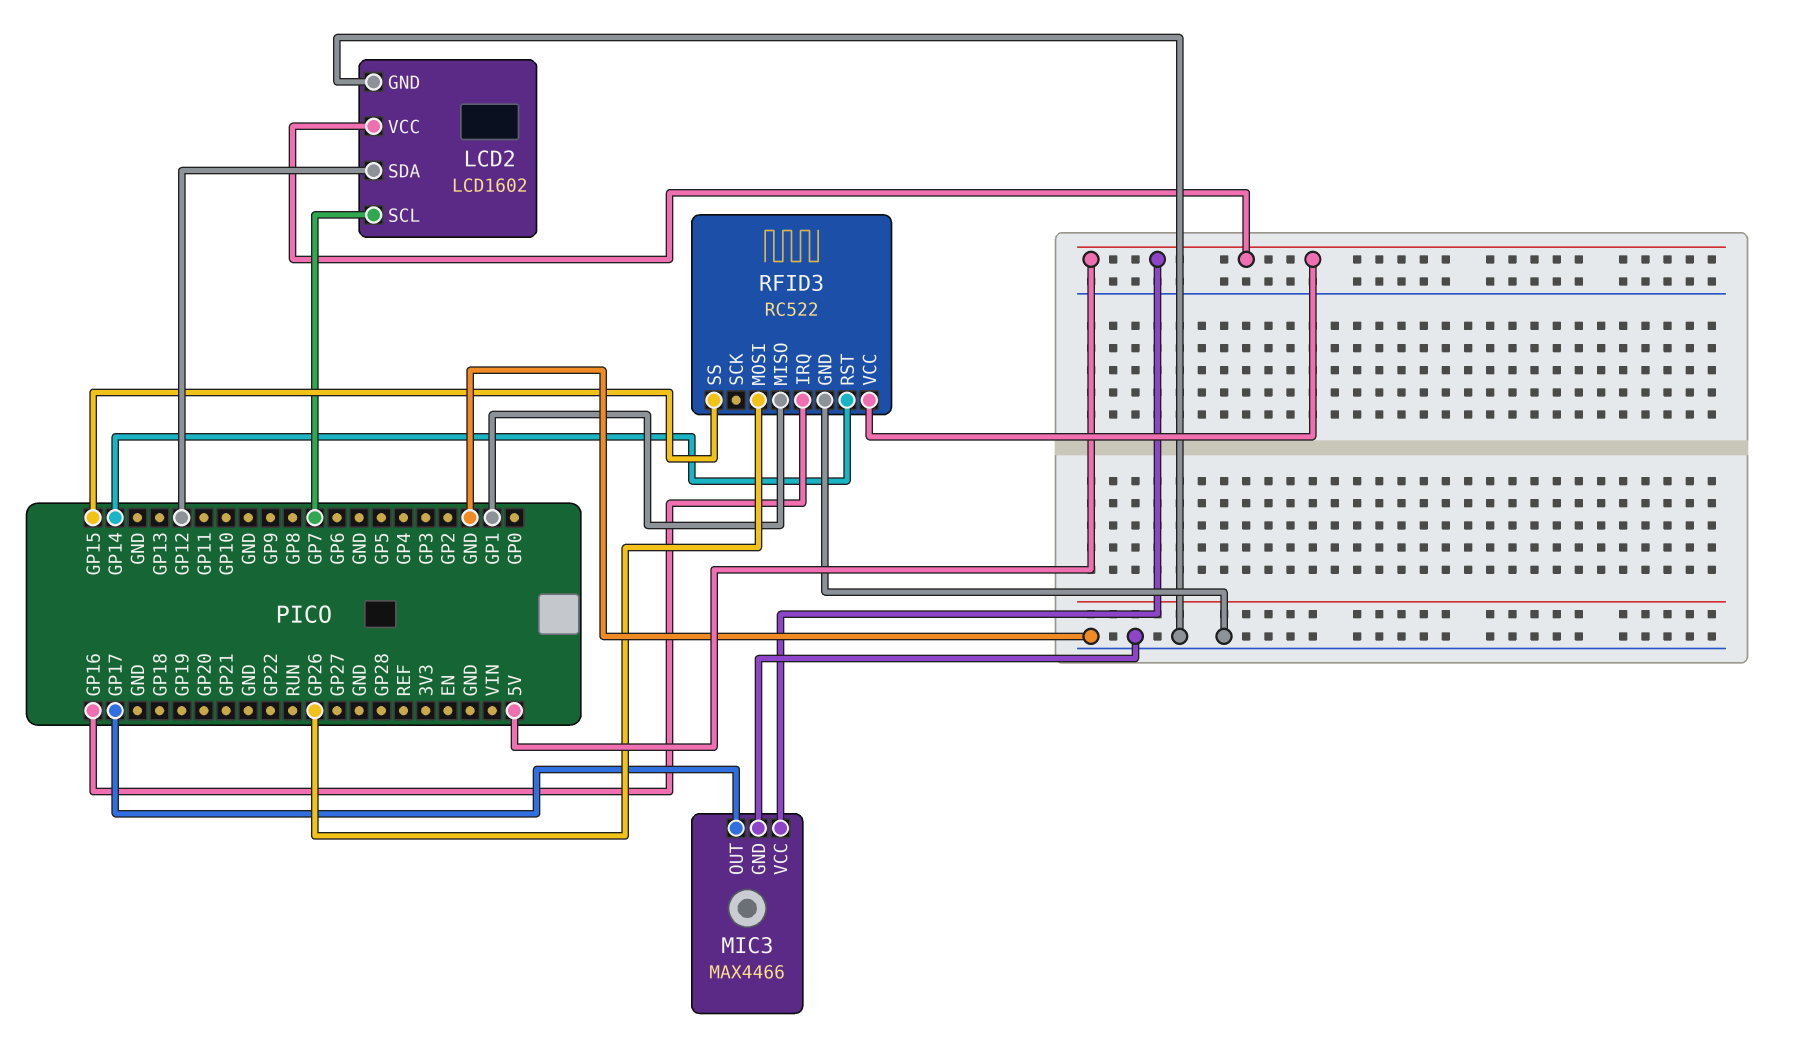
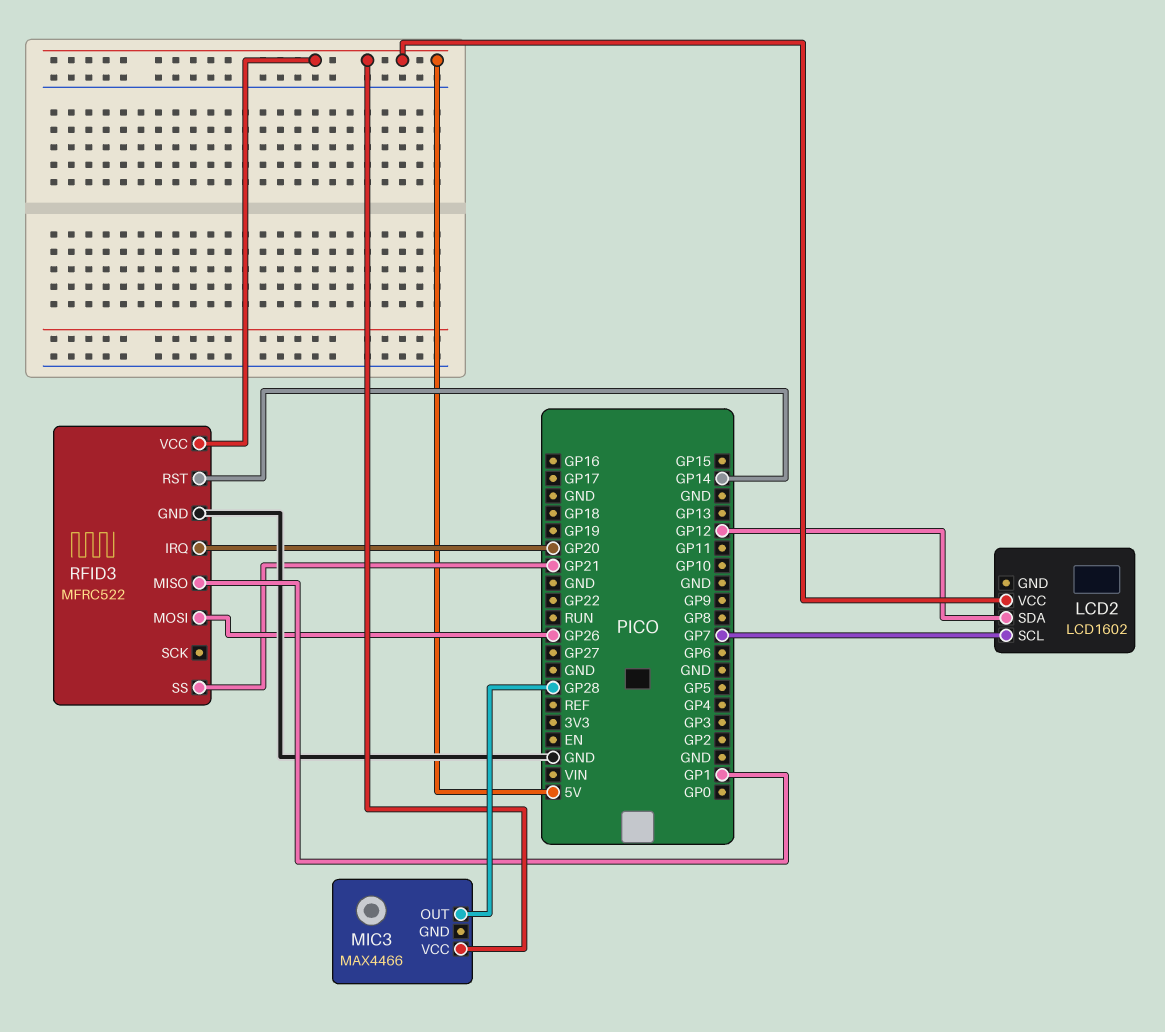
LCD2 pin GND: GND -> none
MIC3 pin GND: GND -> none
MIC3 pin OUT: GP17 -> GP28
RFID3: RC522 -> MFRC522
RFID3 pin IRQ: GP16 -> GP20
RFID3 pin SS: GP15 -> GP21

